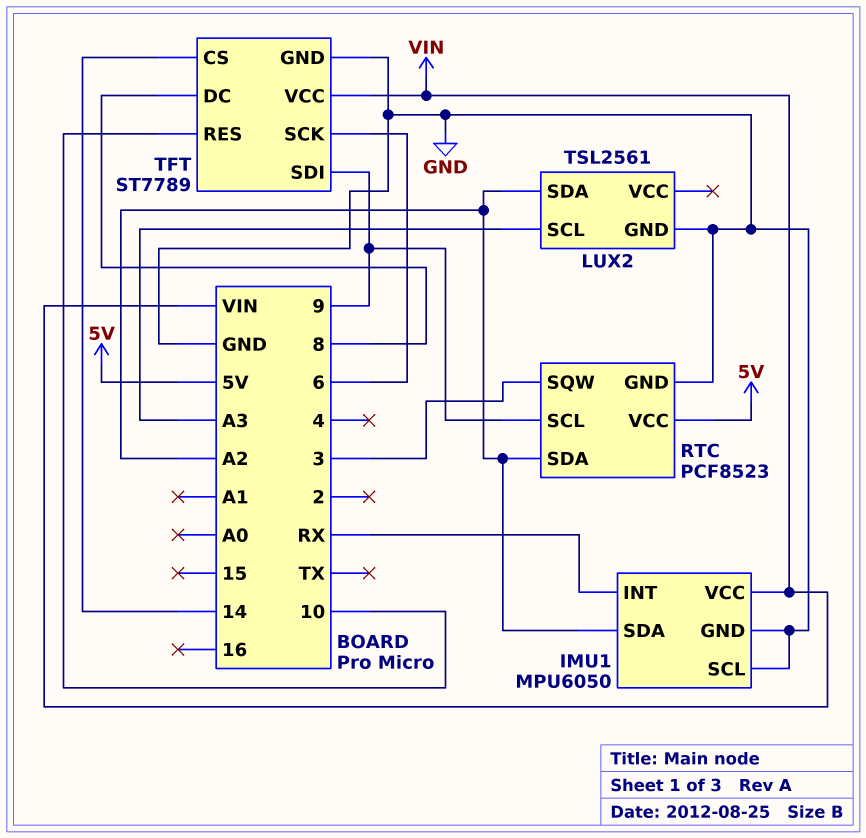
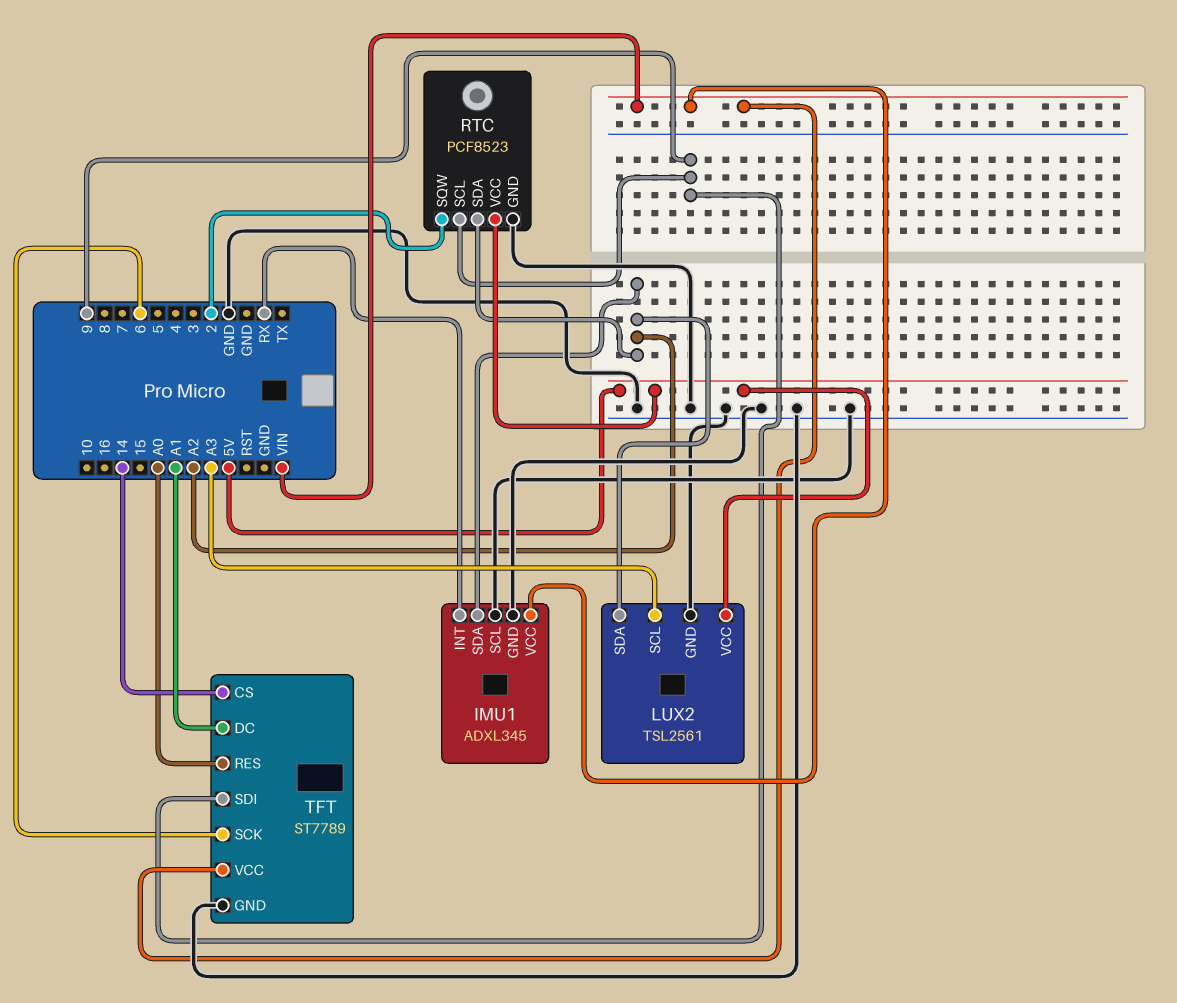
IMU1: MPU6050 -> ADXL345
LUX2 pin VCC: none -> 5V
RTC pin SQW: 3 -> 2
TFT pin DC: 8 -> A1
TFT pin RES: 10 -> A0

